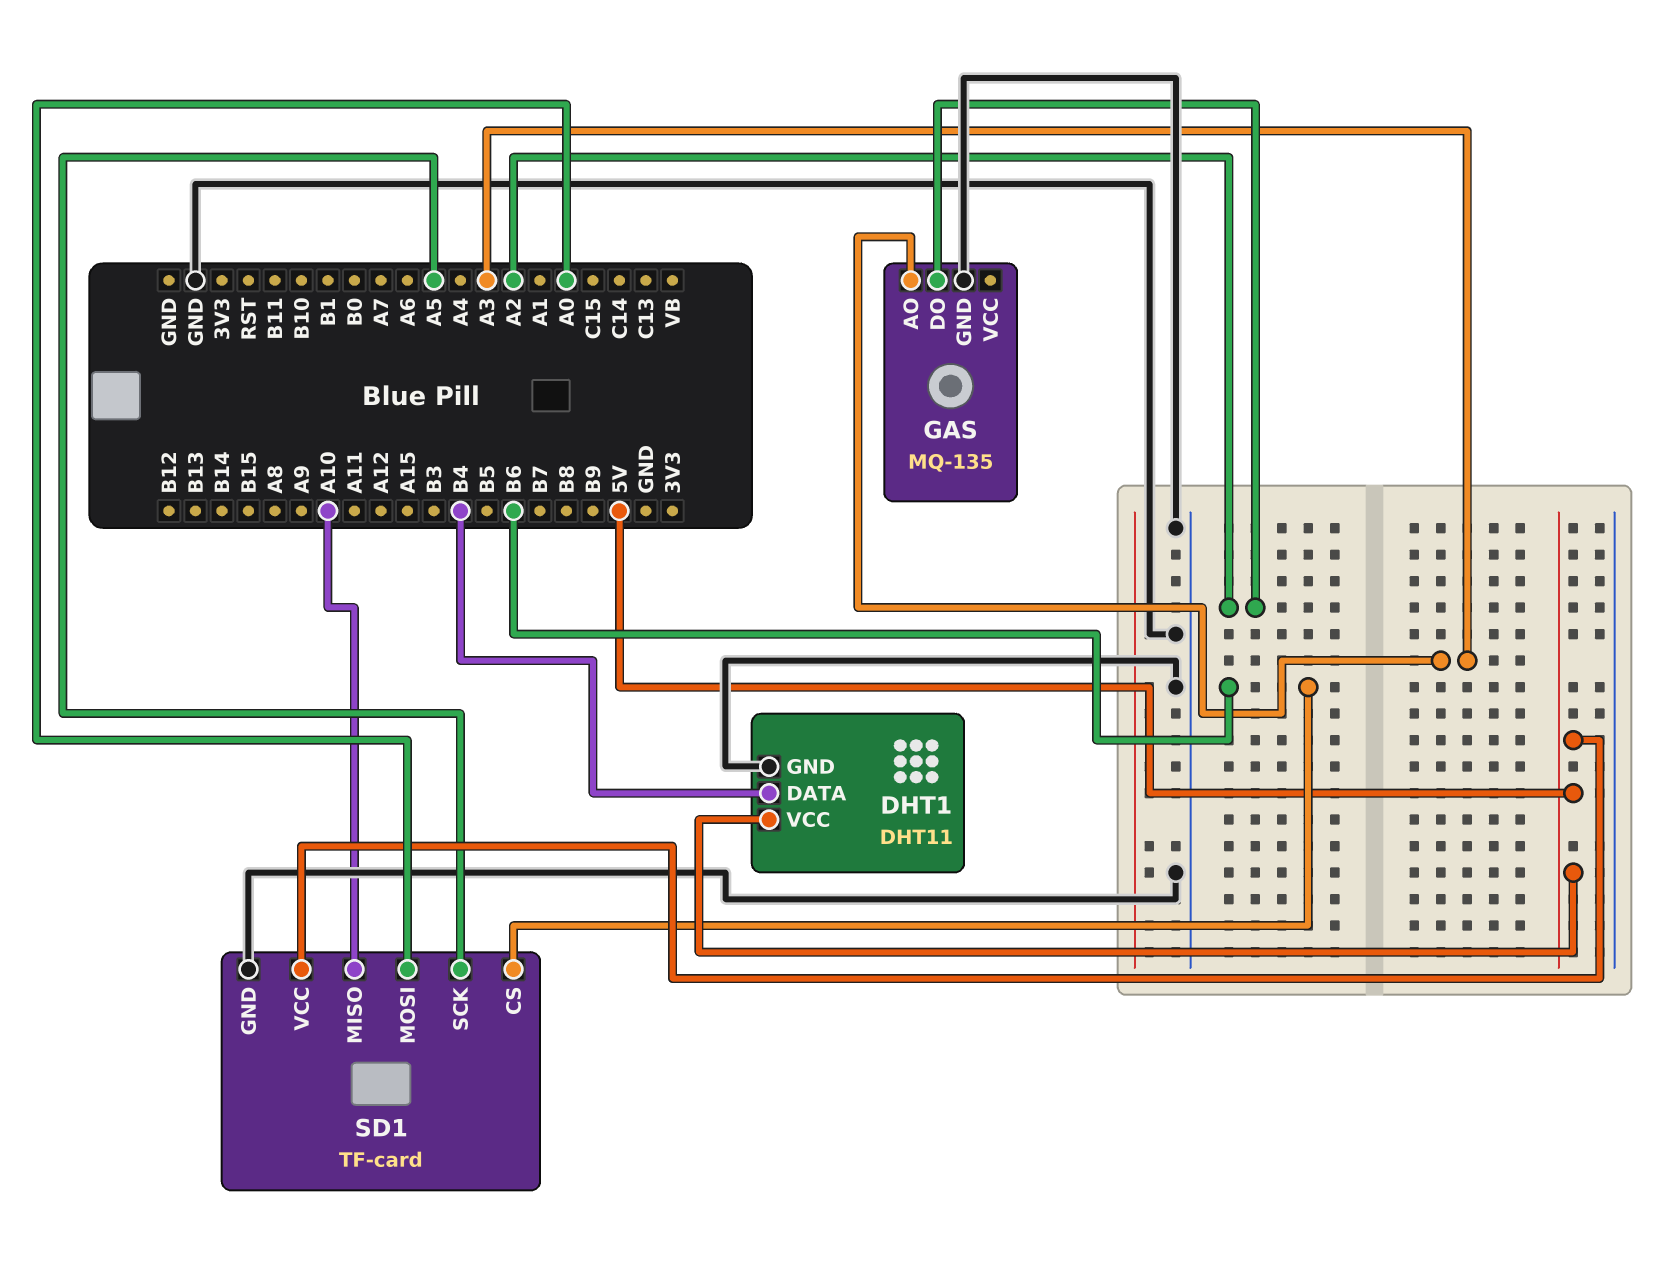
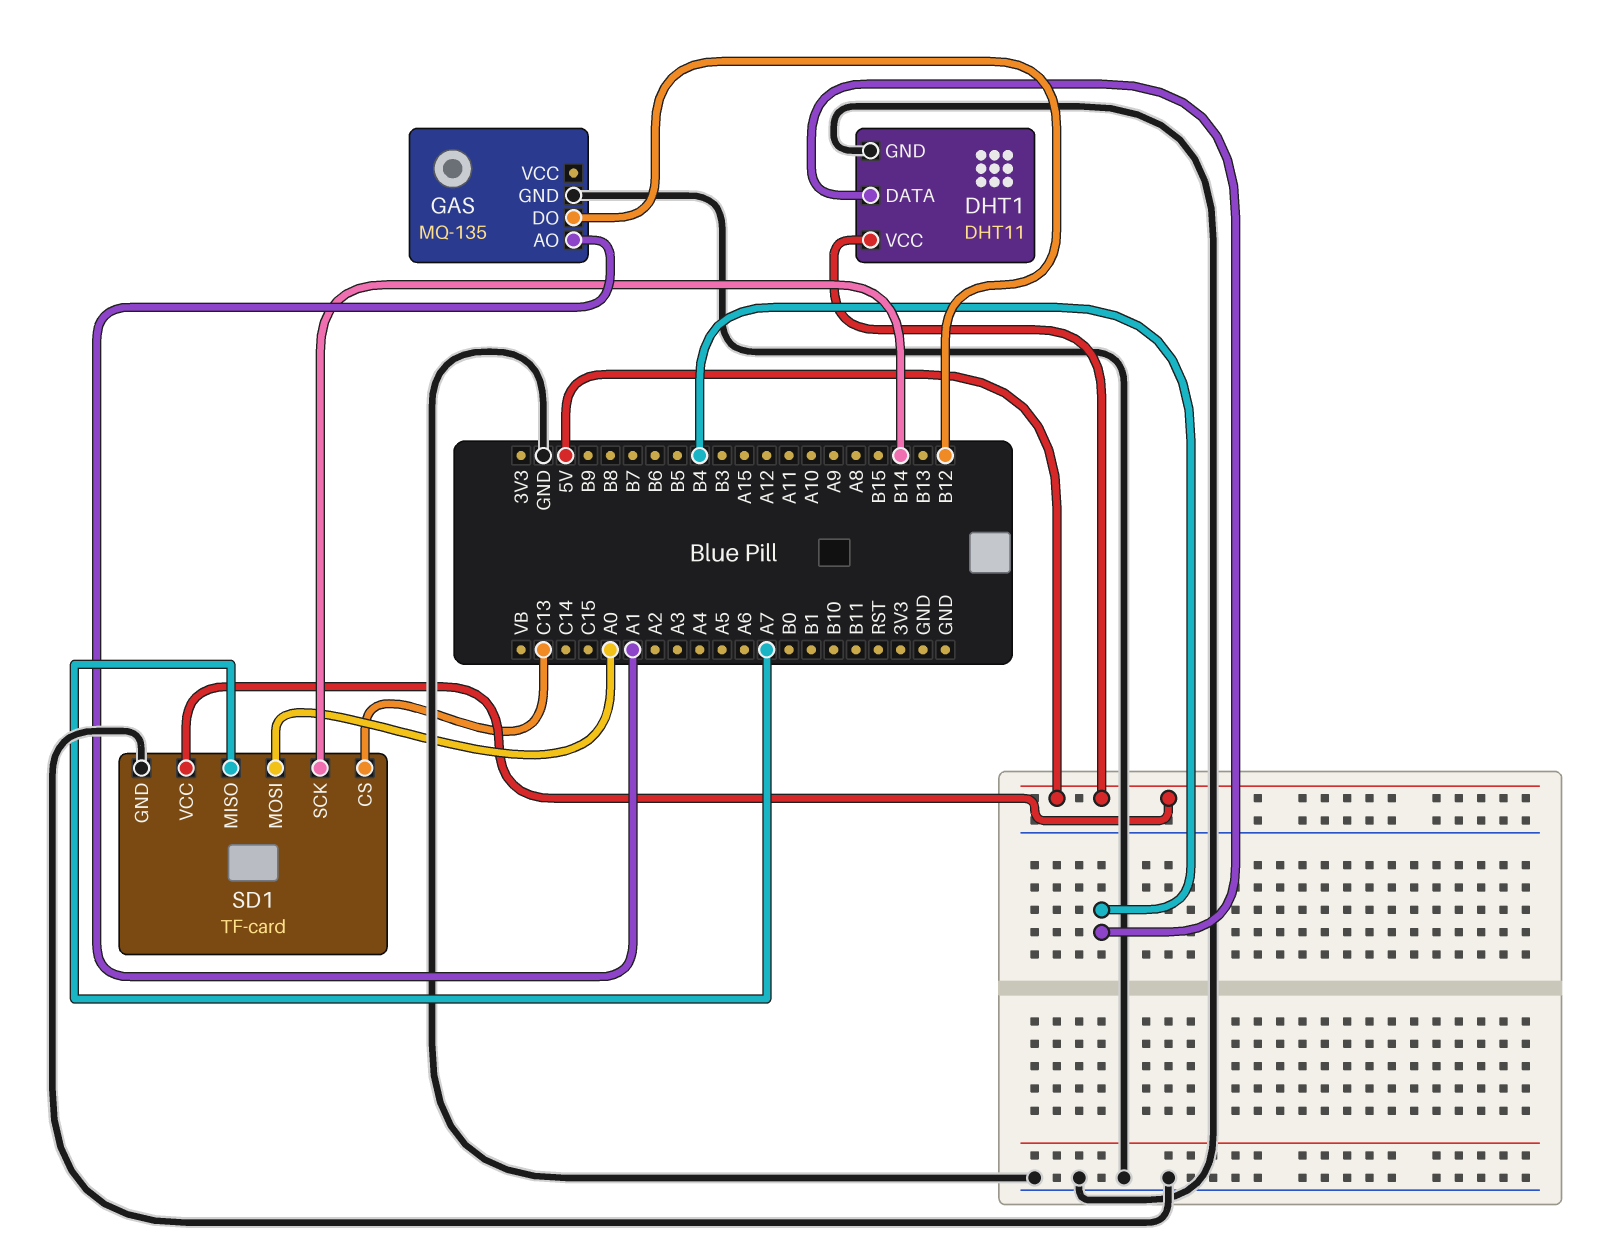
GAS pin AO: A3 -> A1
GAS pin DO: A2 -> B12
SD1 pin CS: B6 -> C13
SD1 pin MISO: A10 -> A7
SD1 pin SCK: A5 -> B14

